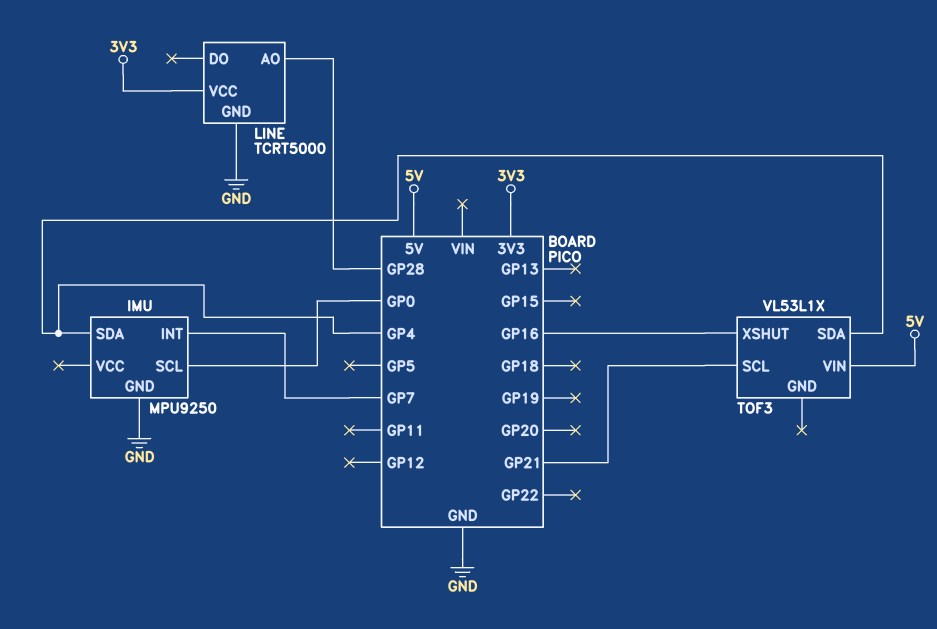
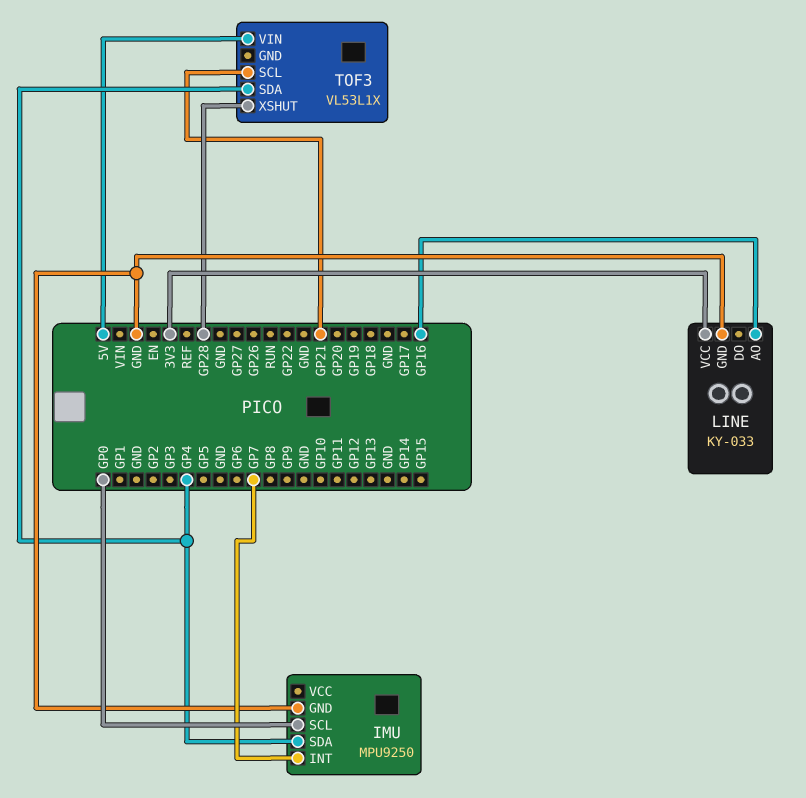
LINE: TCRT5000 -> KY-033
LINE pin AO: GP28 -> GP16
TOF3 pin XSHUT: GP16 -> GP28

